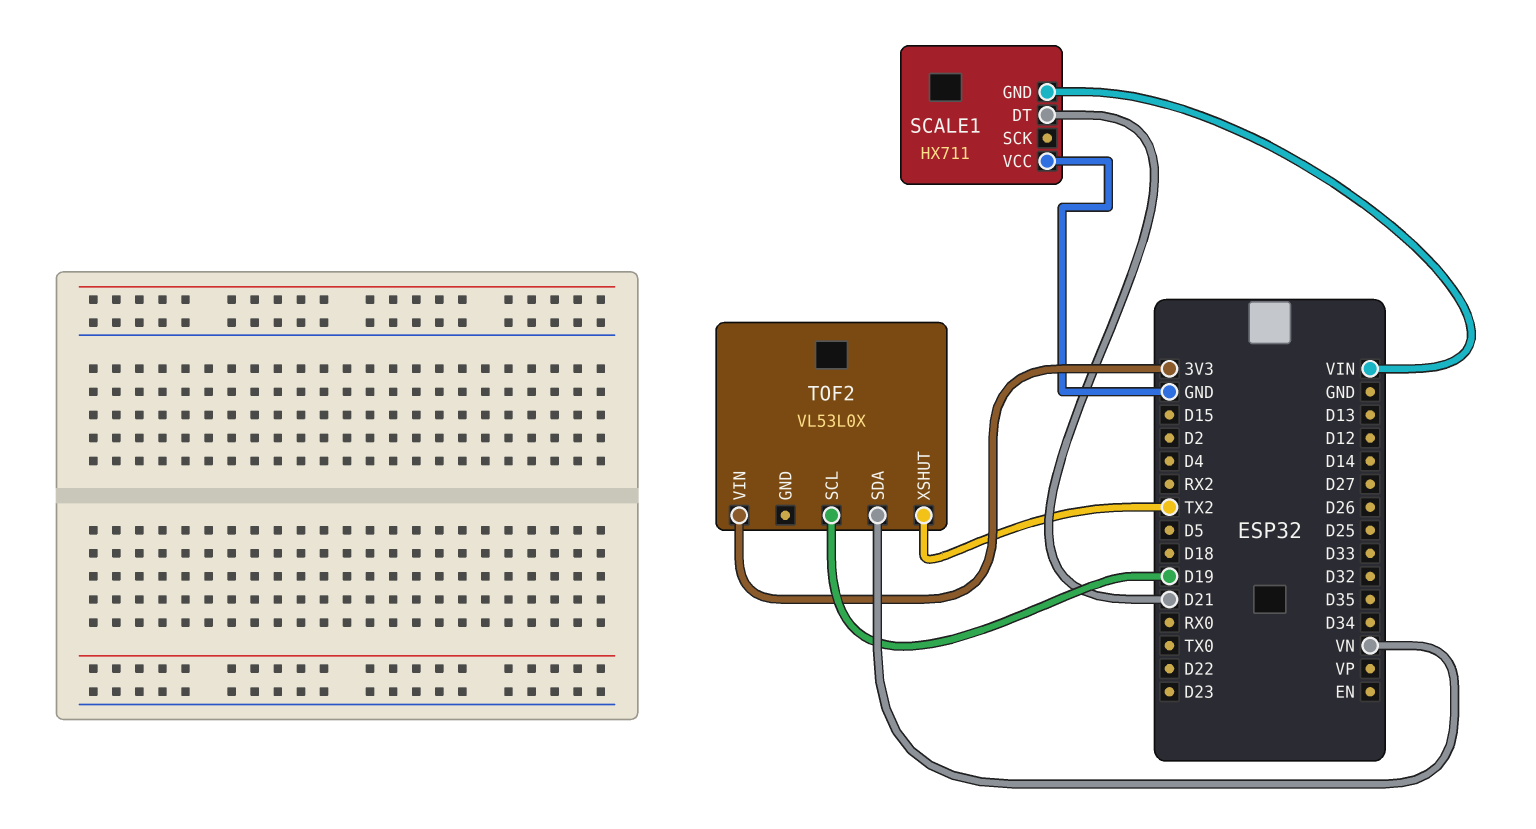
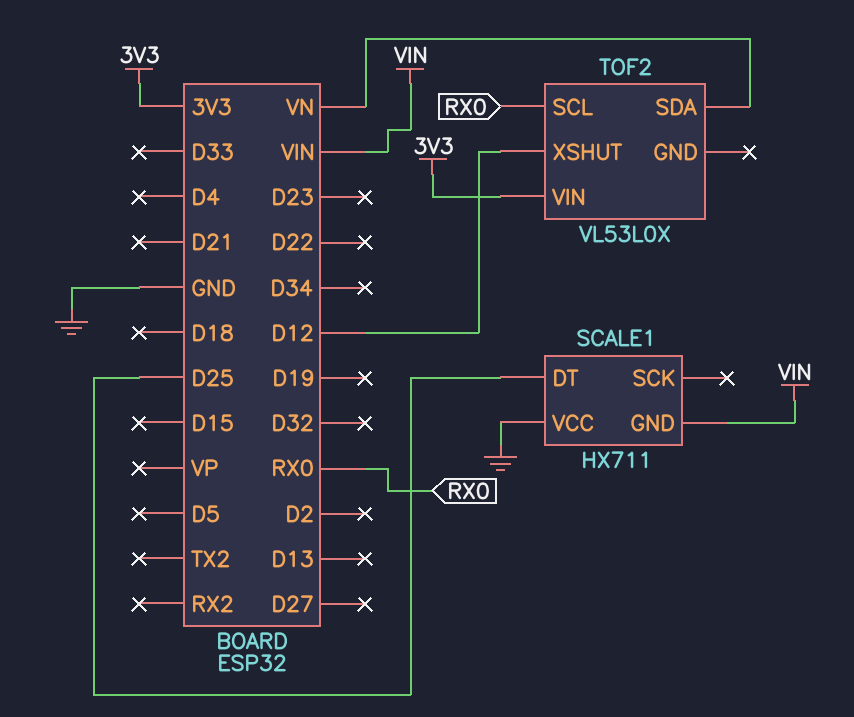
SCALE1 pin DT: D21 -> D25
TOF2 pin SCL: D19 -> RX0
TOF2 pin XSHUT: TX2 -> D12

